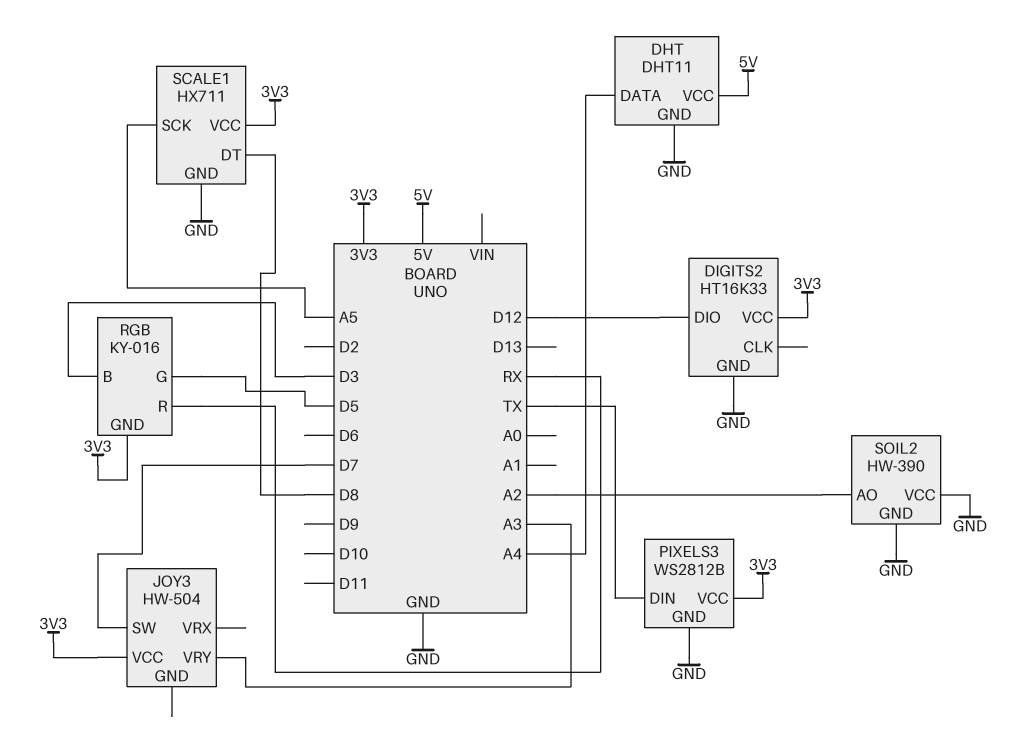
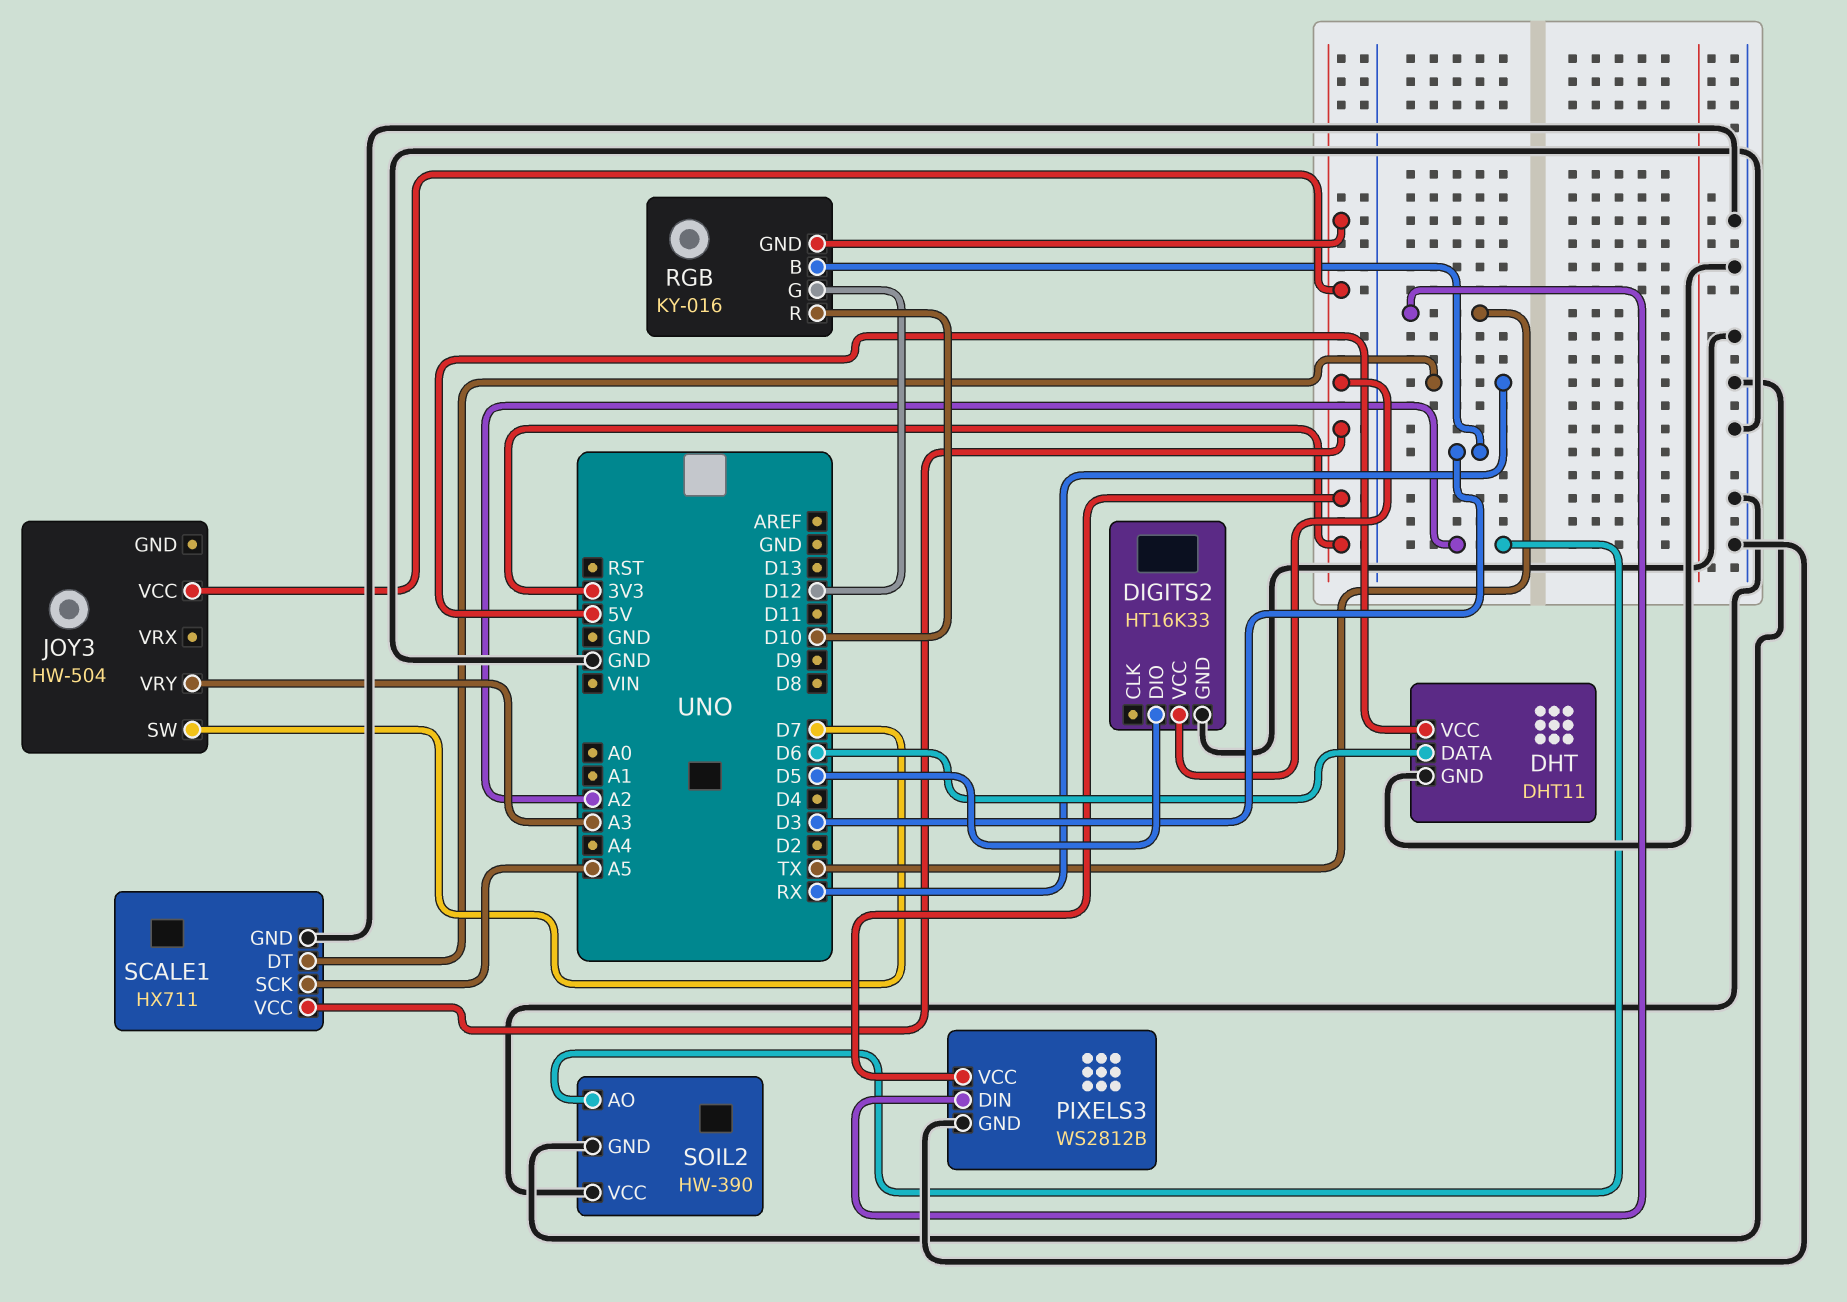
DHT pin DATA: A4 -> D6
DIGITS2 pin DIO: D12 -> D5
RGB pin G: D5 -> D12
RGB pin R: RX -> D10
SCALE1 pin DT: D8 -> RX

